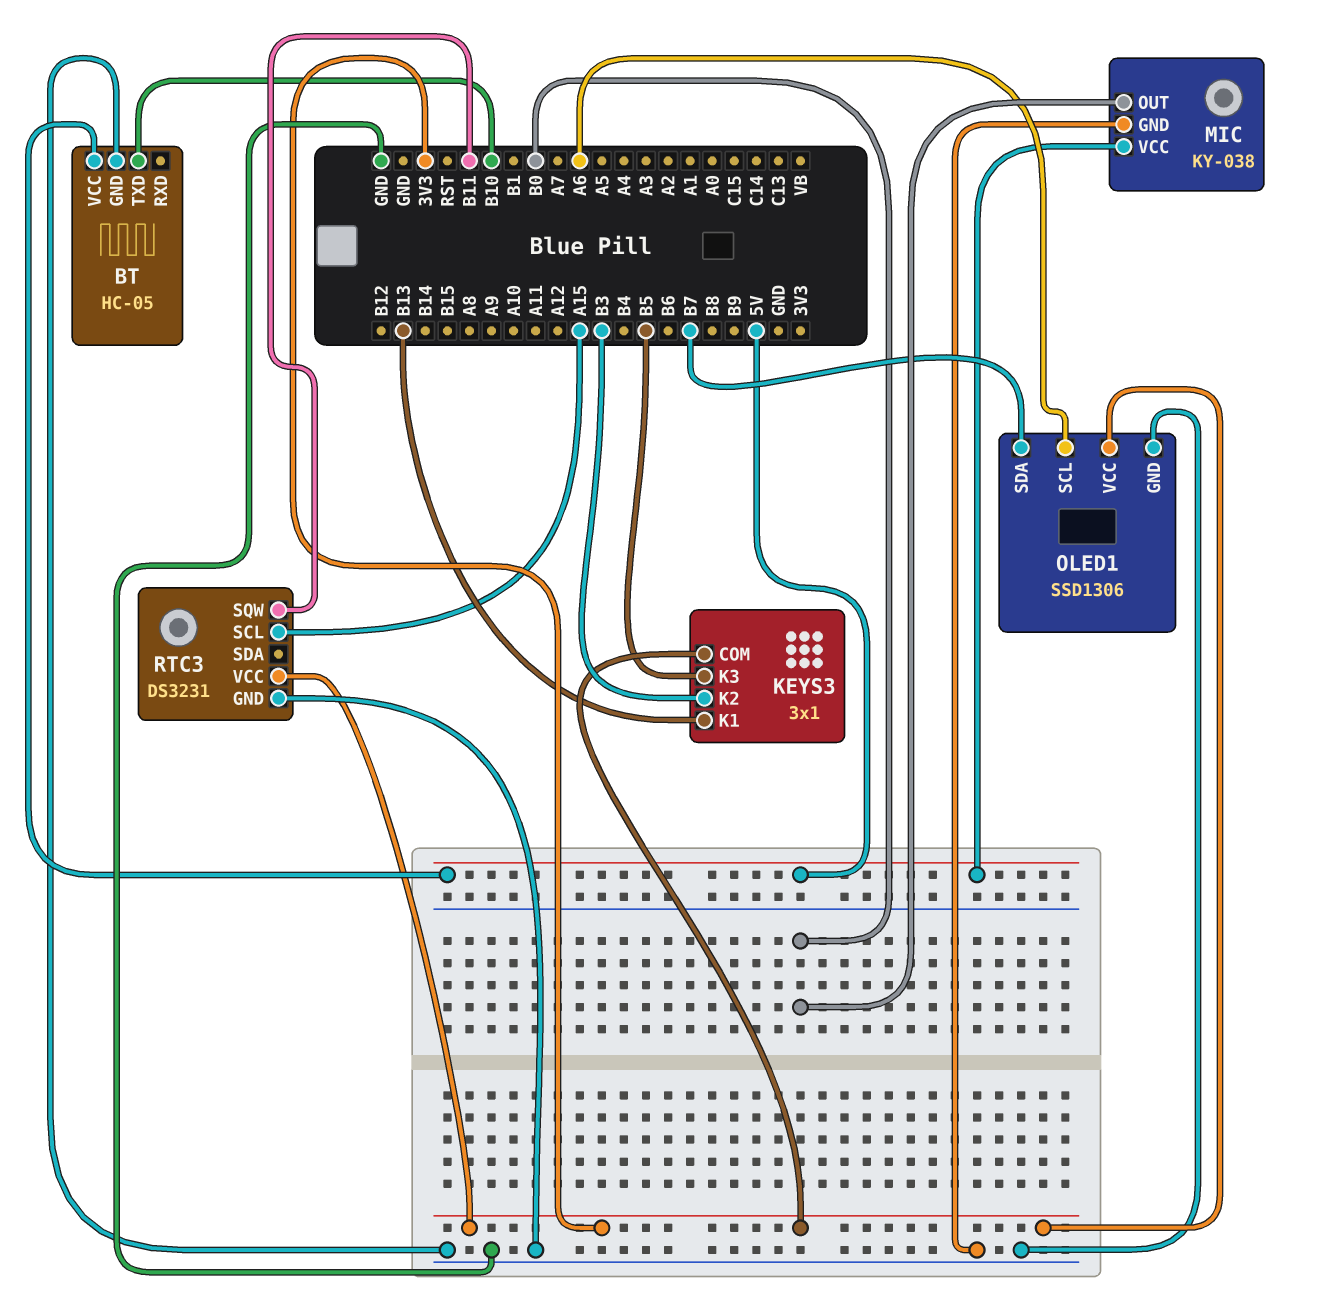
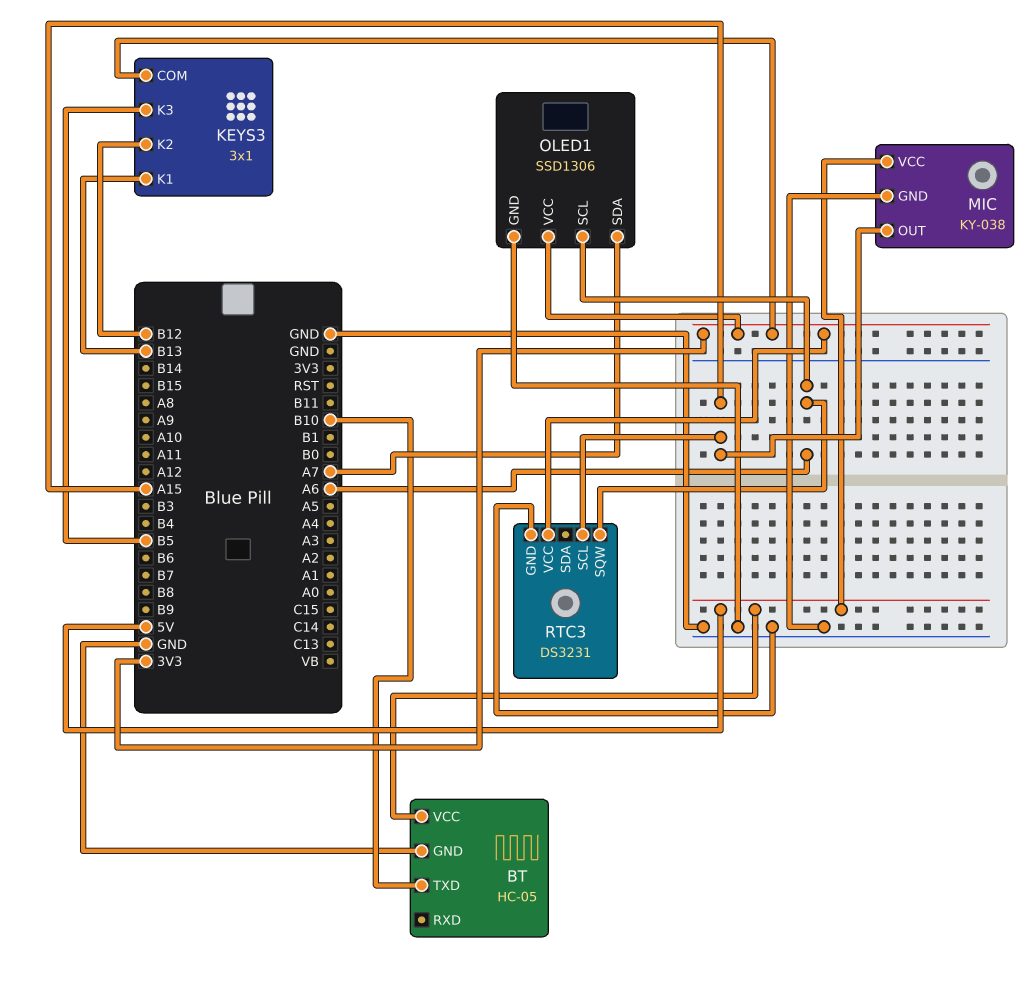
KEYS3 pin K2: B3 -> B12
MIC pin OUT: B0 -> A15
OLED1 pin SDA: B7 -> A7
RTC3 pin SQW: B11 -> A6

